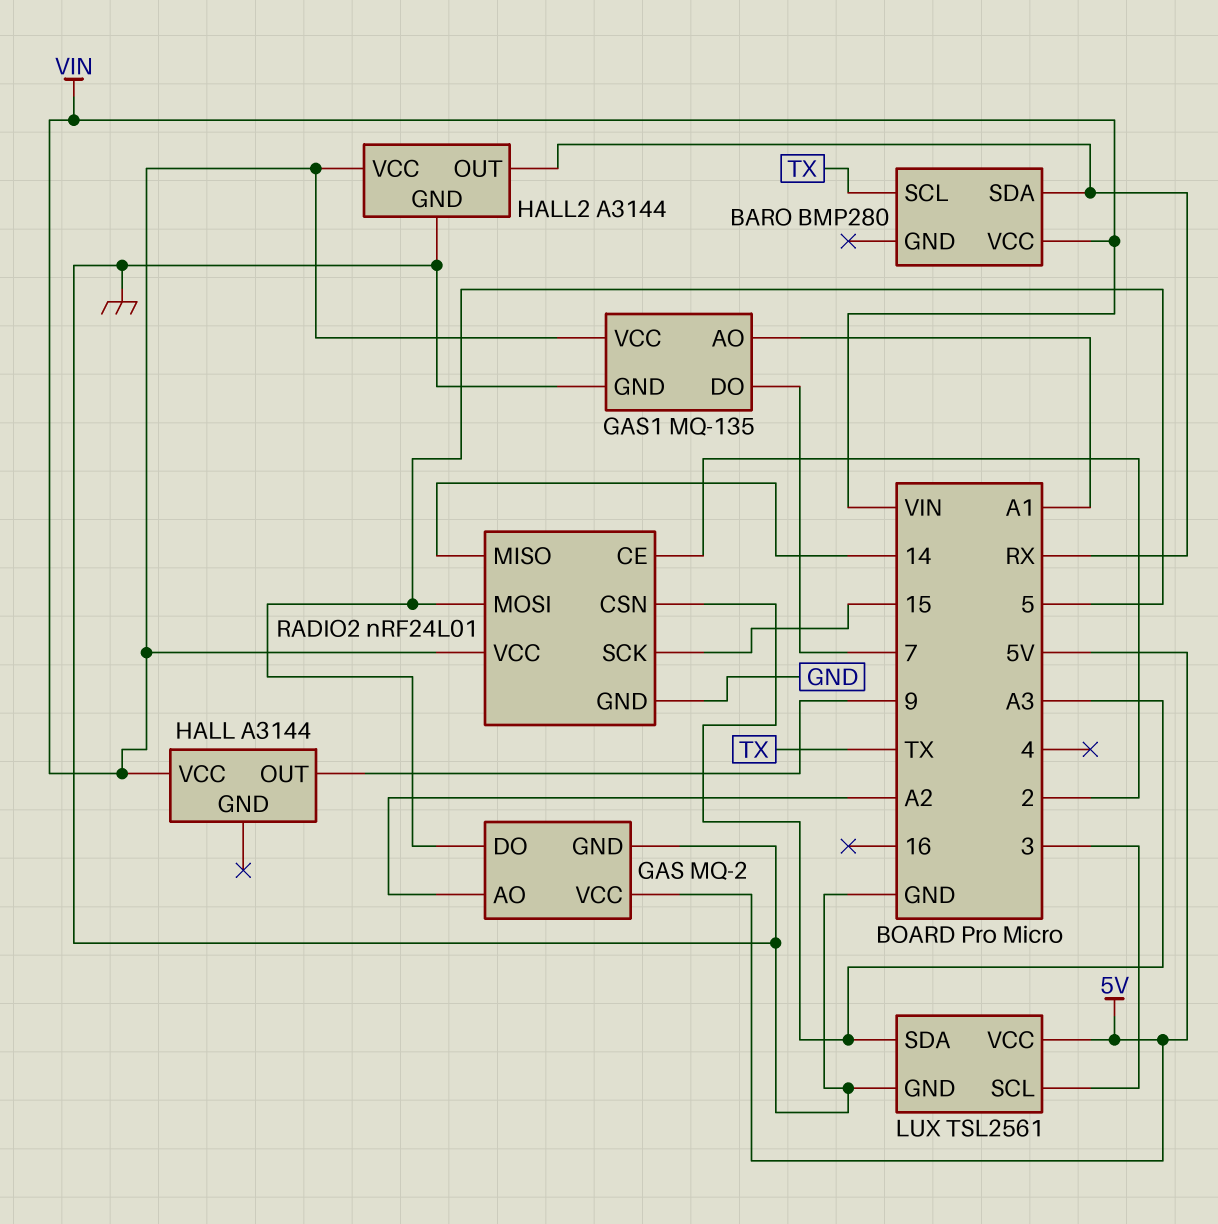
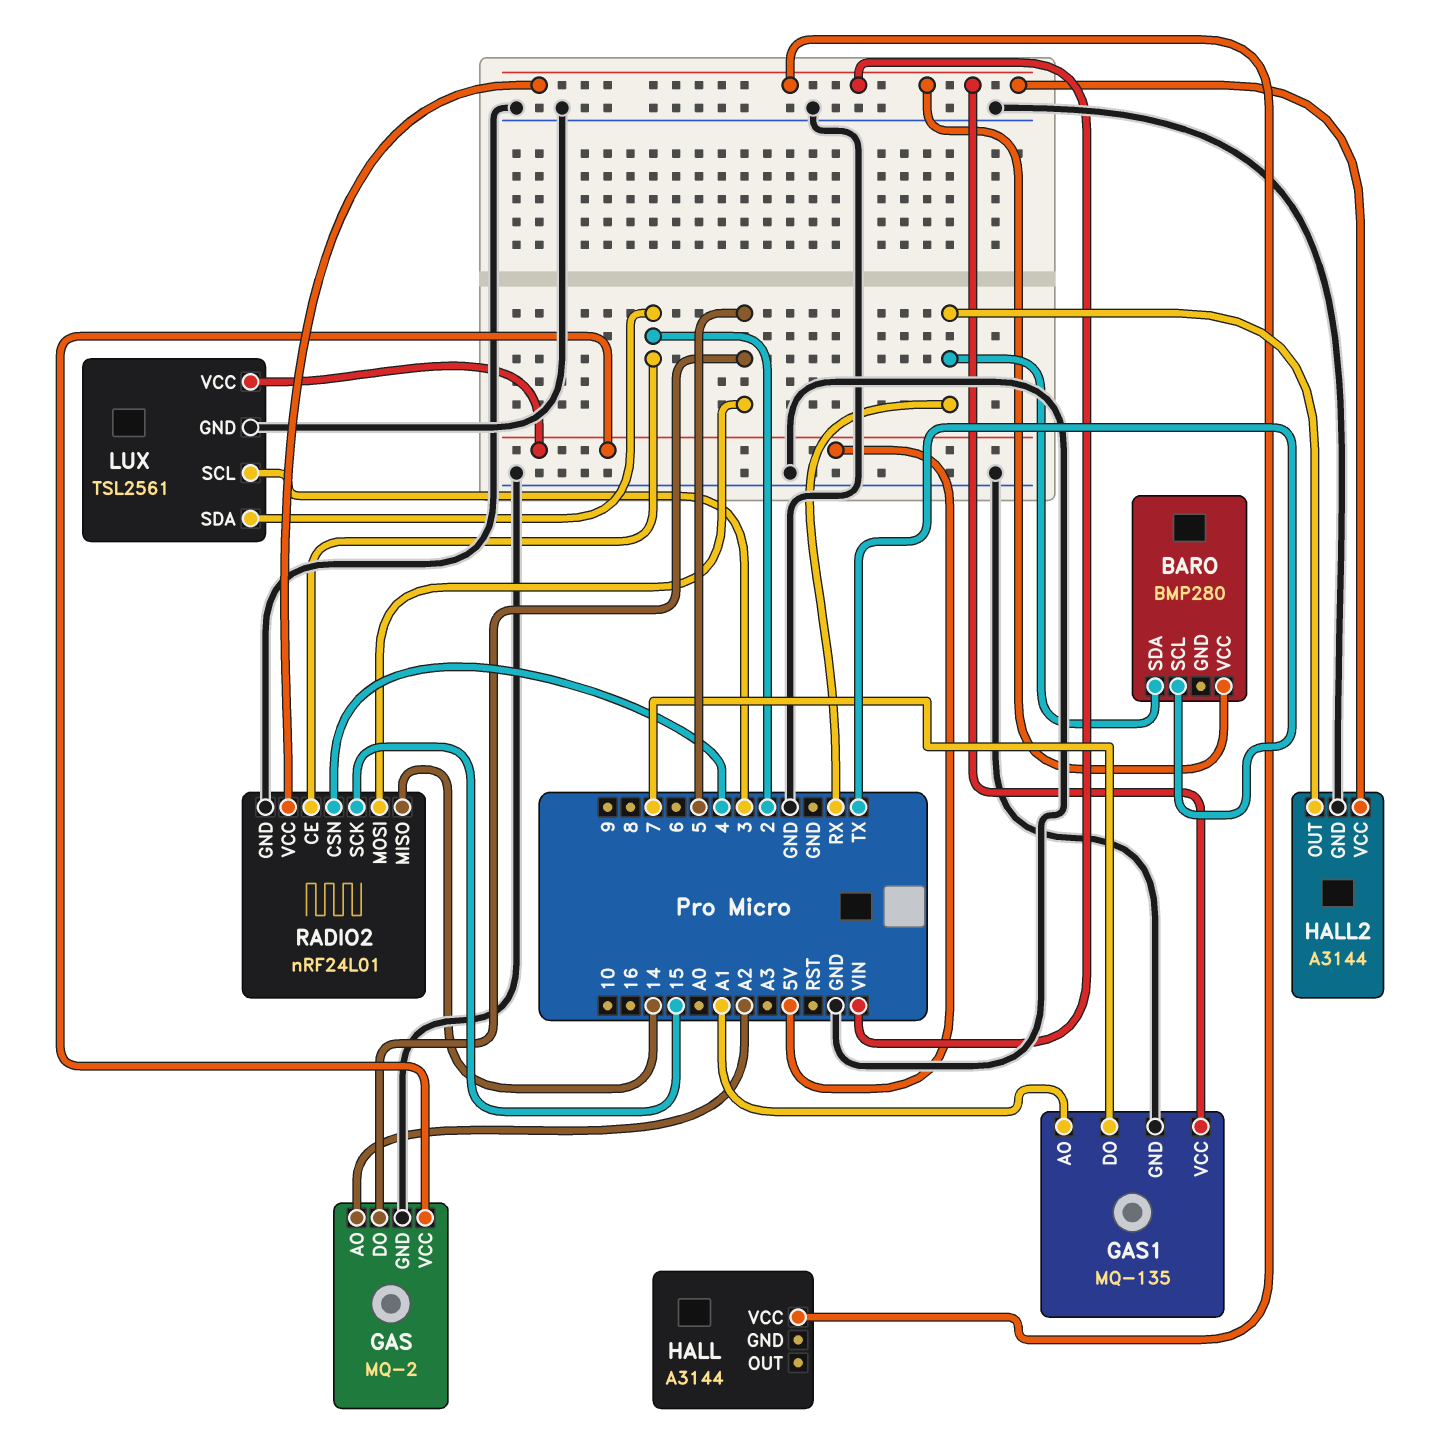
HALL pin OUT: 9 -> none
LUX pin SDA: A3 -> 2
RADIO2 pin CSN: A3 -> 4

